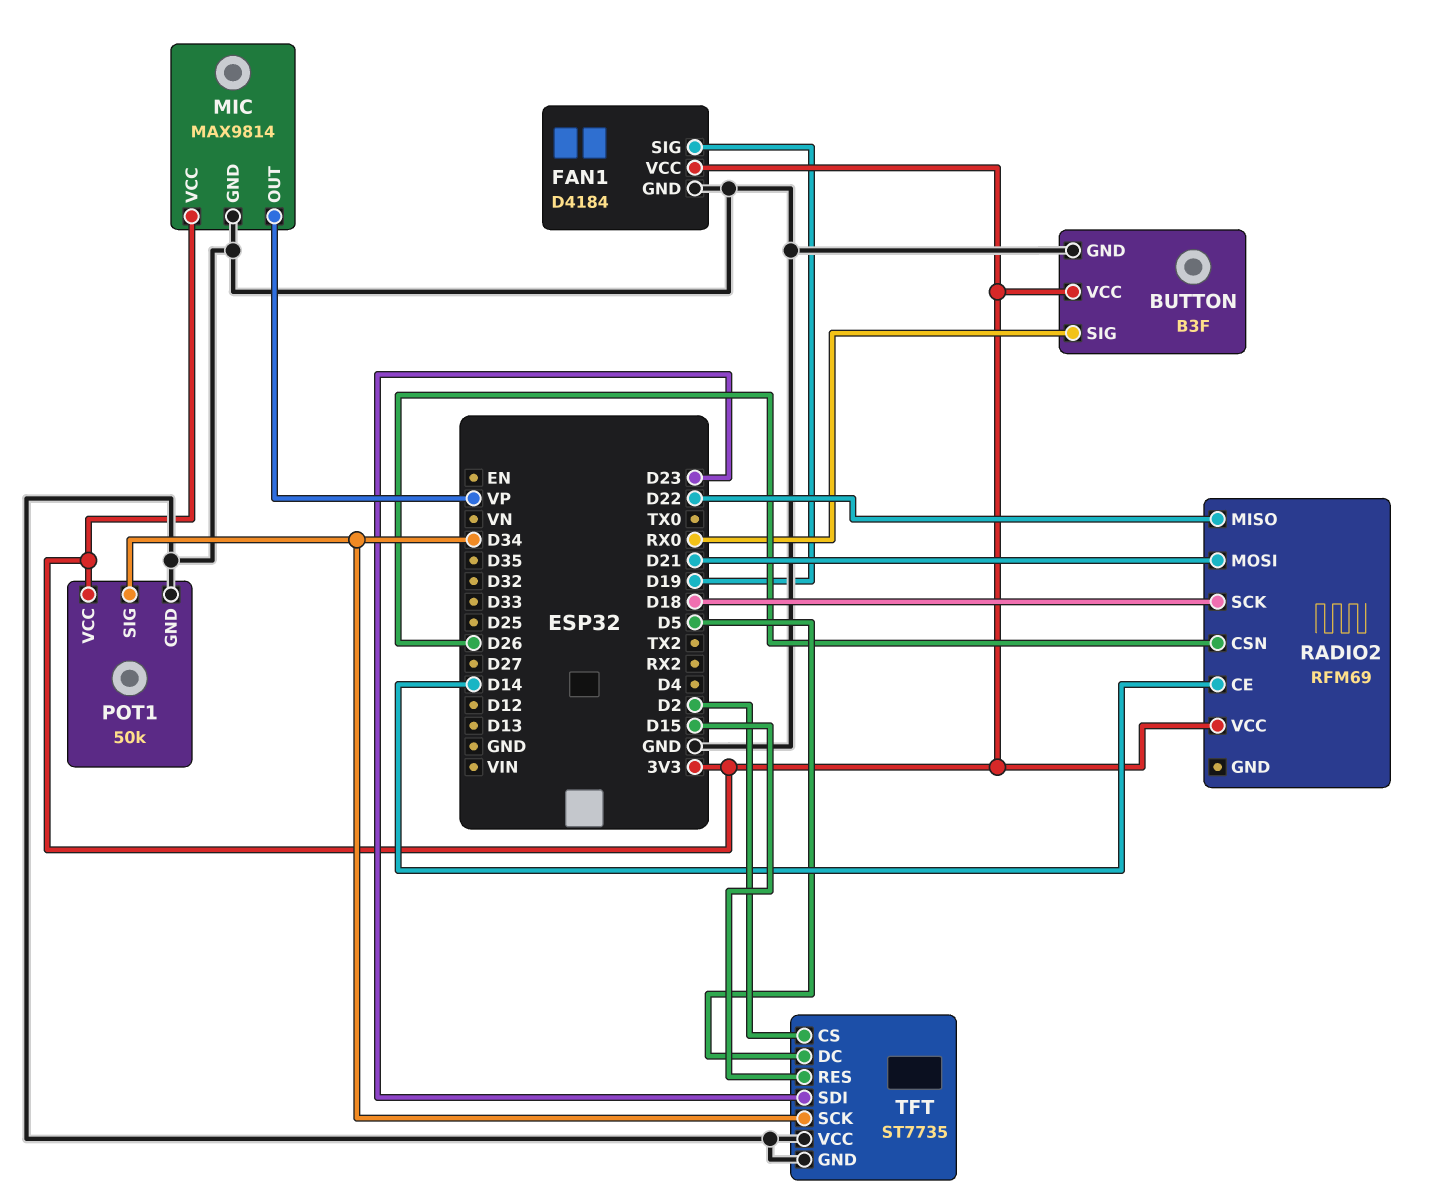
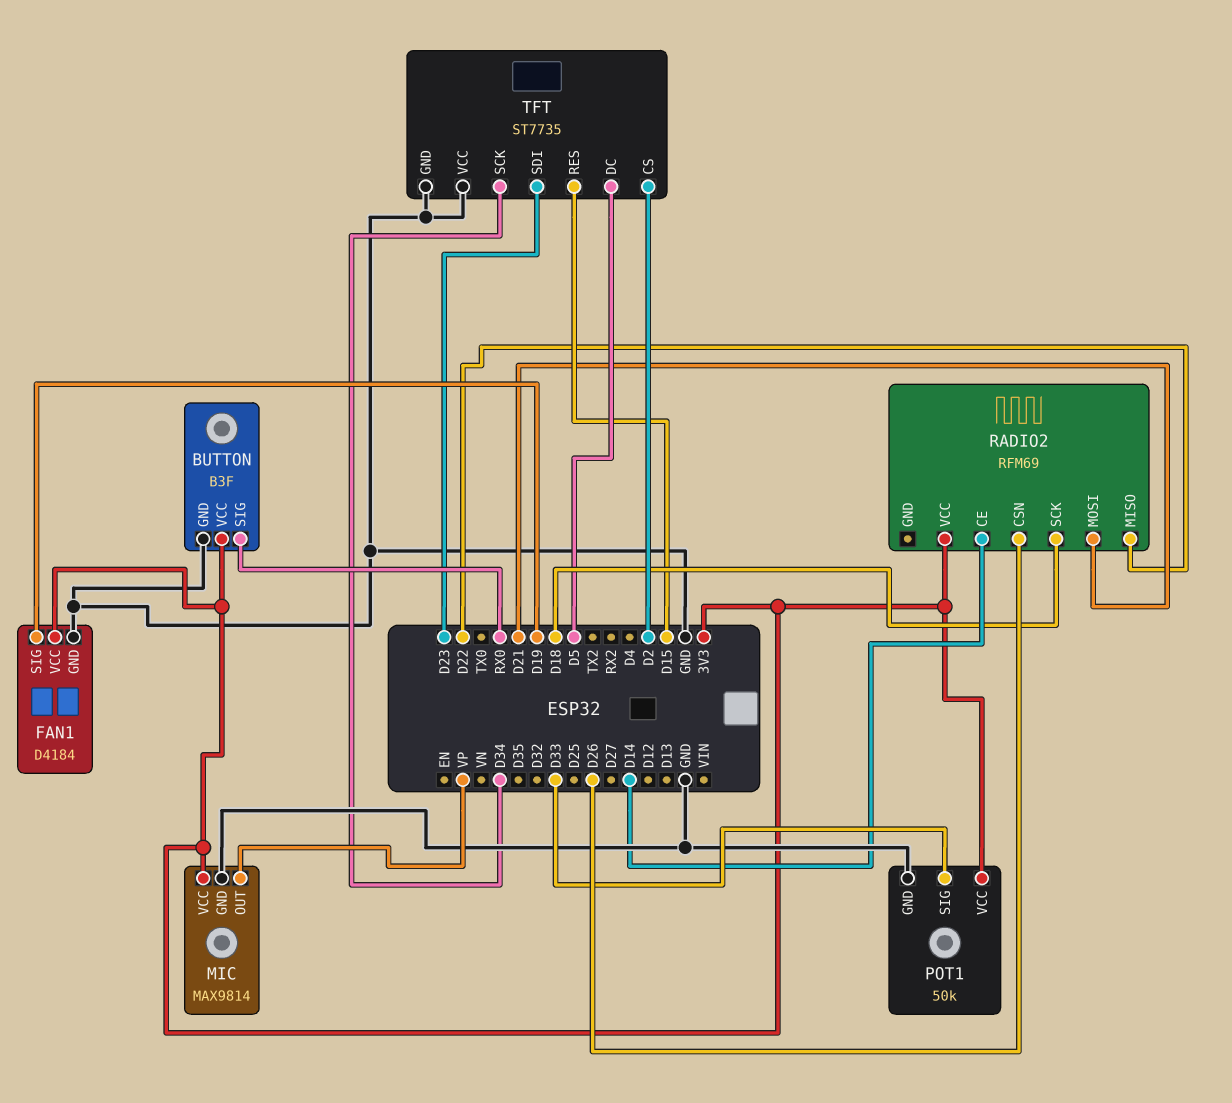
POT1 pin SIG: D34 -> D33

